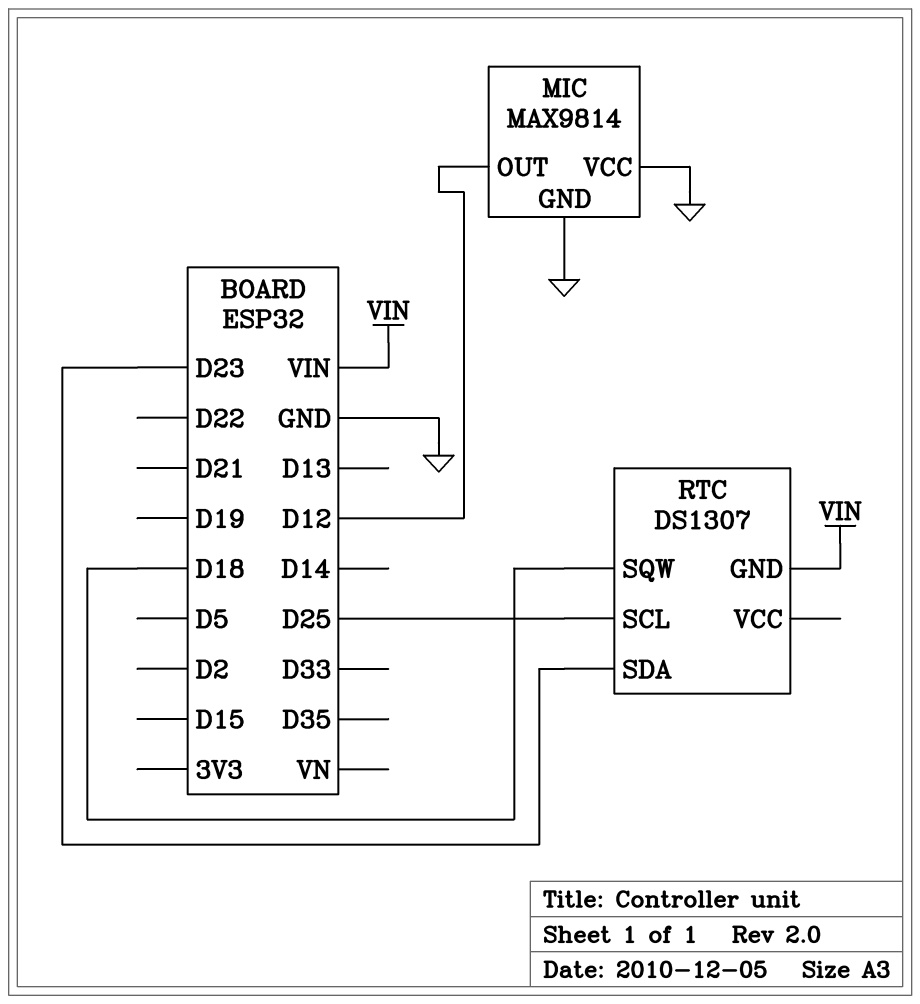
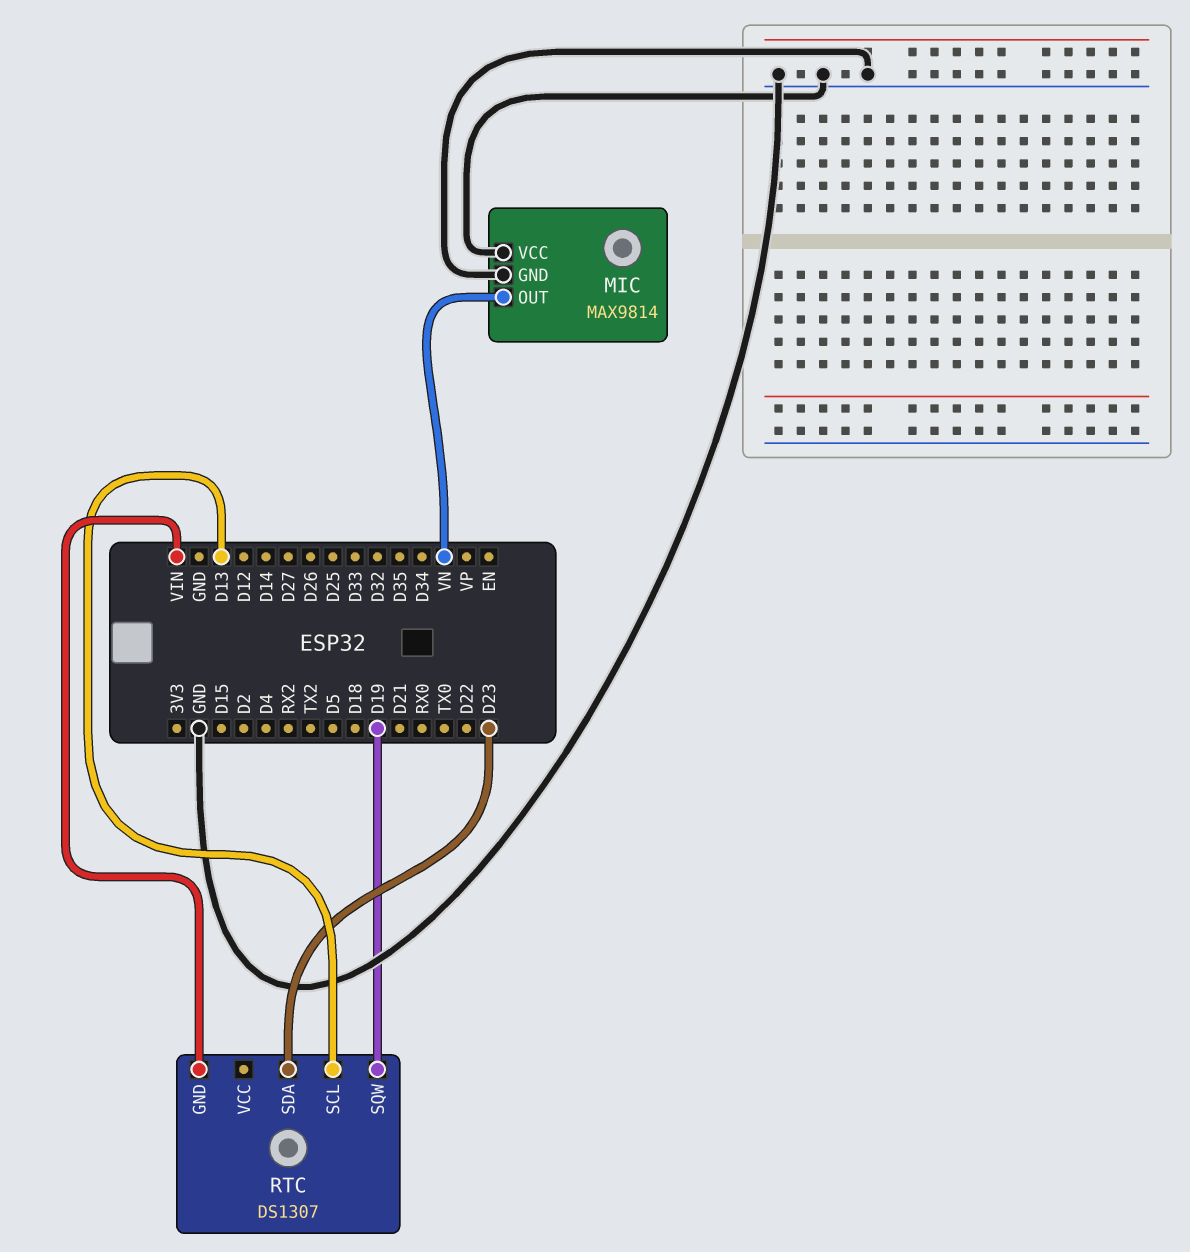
MIC pin OUT: D12 -> VN
RTC pin SCL: D25 -> D13
RTC pin SQW: D18 -> D19

